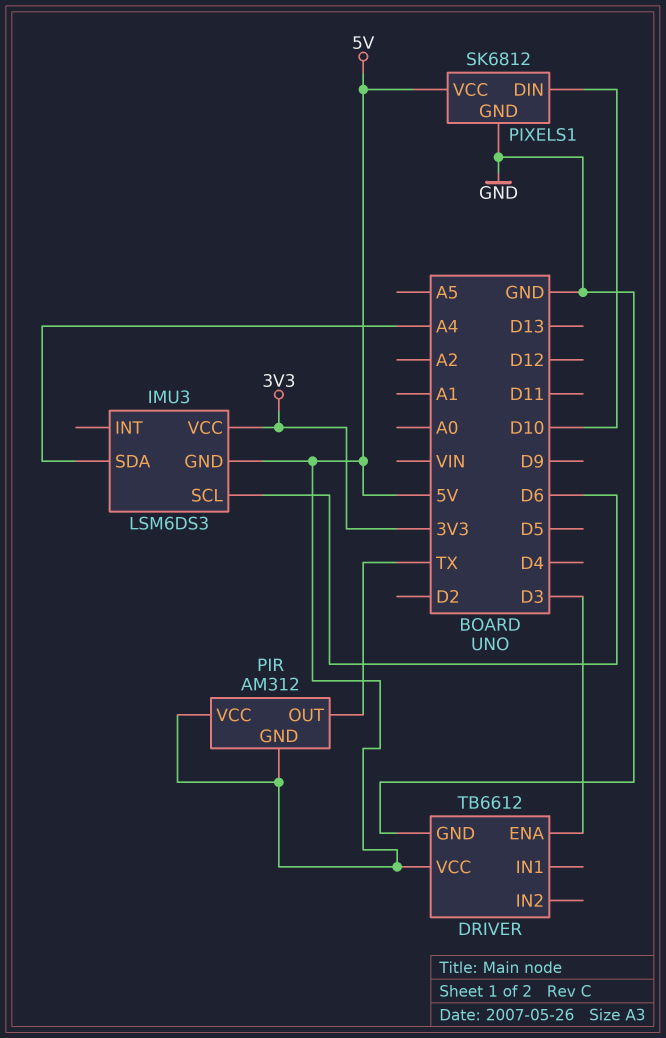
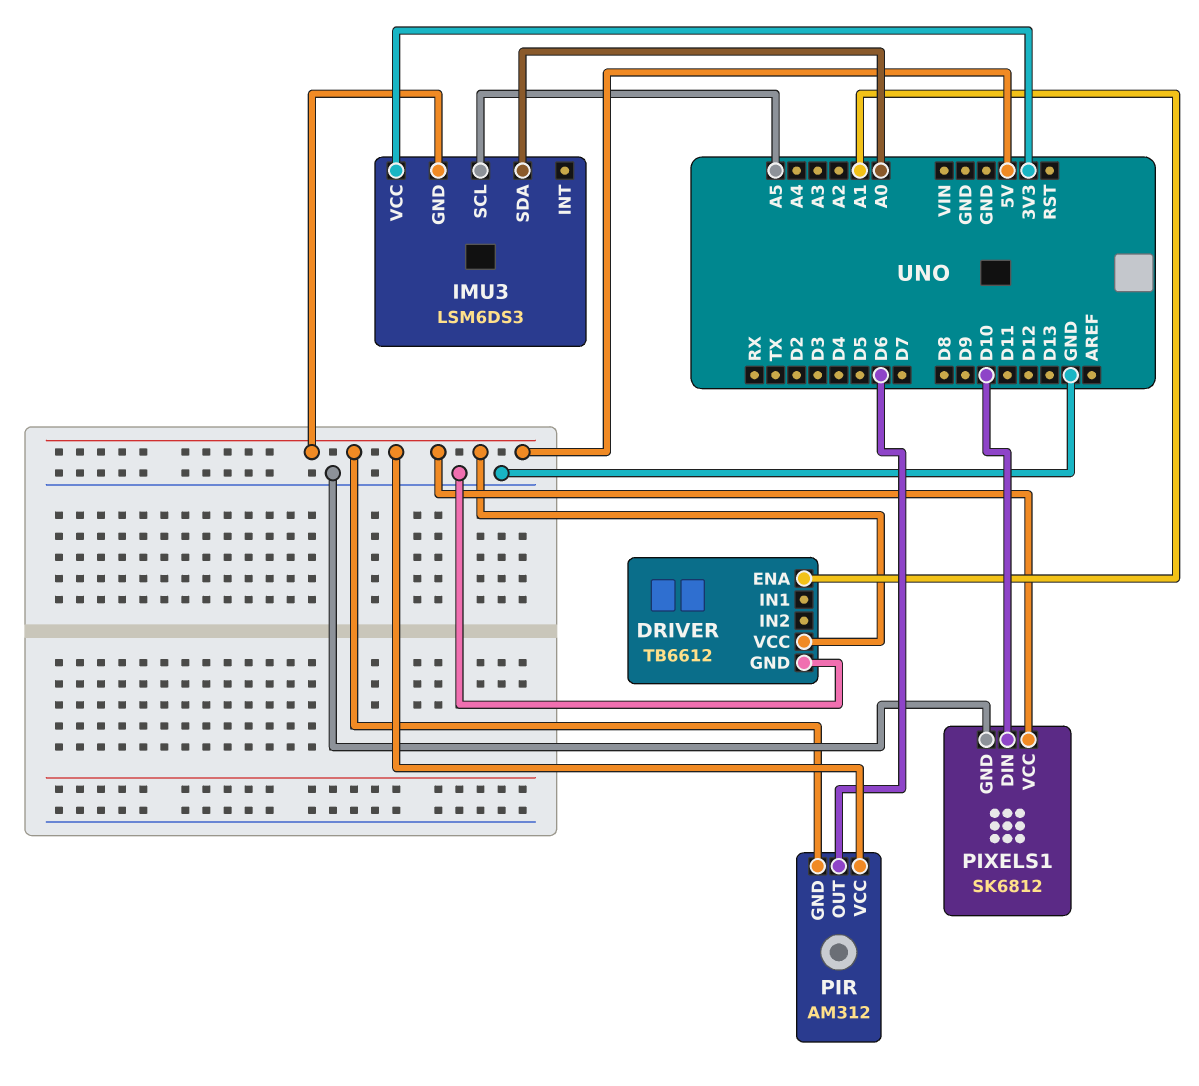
DRIVER pin ENA: D3 -> A1
IMU3 pin SCL: D6 -> A5
IMU3 pin SDA: A4 -> A0
PIR pin OUT: TX -> D6

